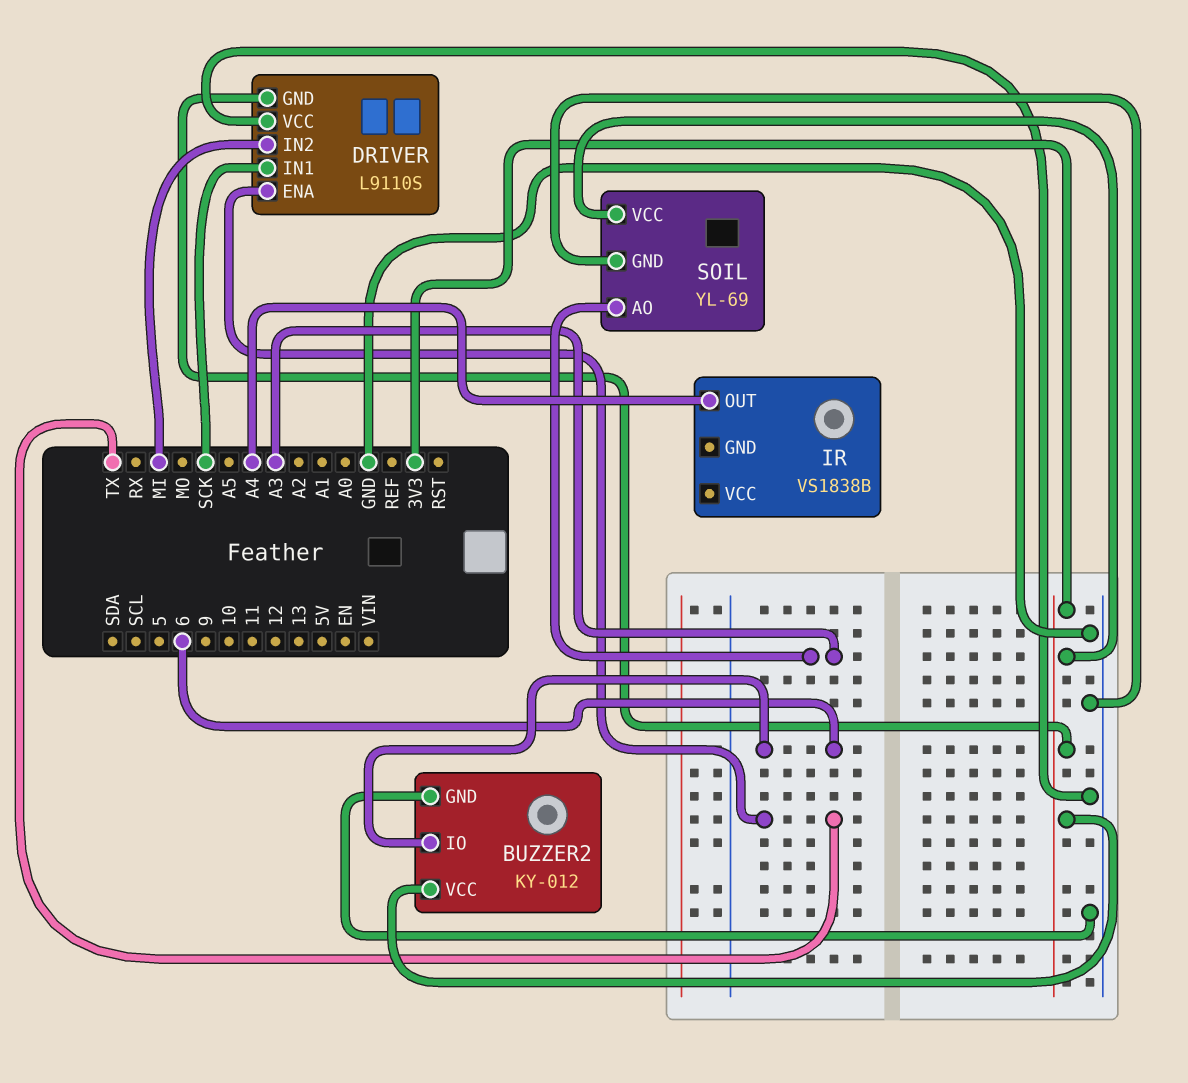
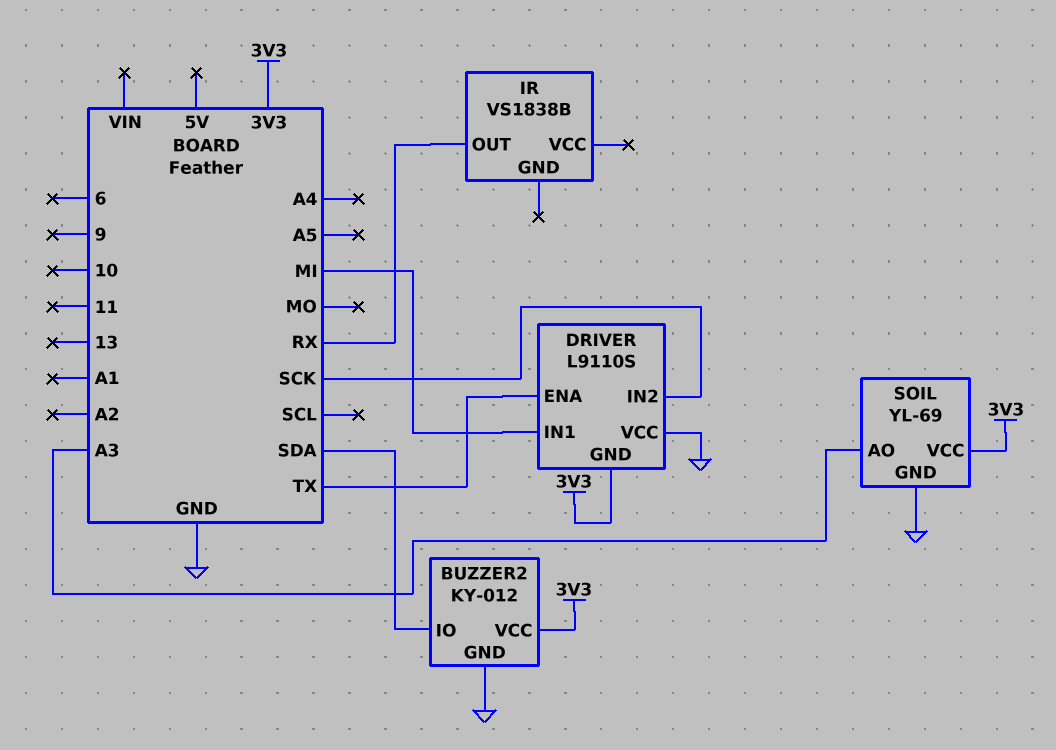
BUZZER2 pin IO: 6 -> SDA
DRIVER pin IN1: SCK -> MI
DRIVER pin IN2: MI -> SCK
IR pin OUT: A4 -> RX

